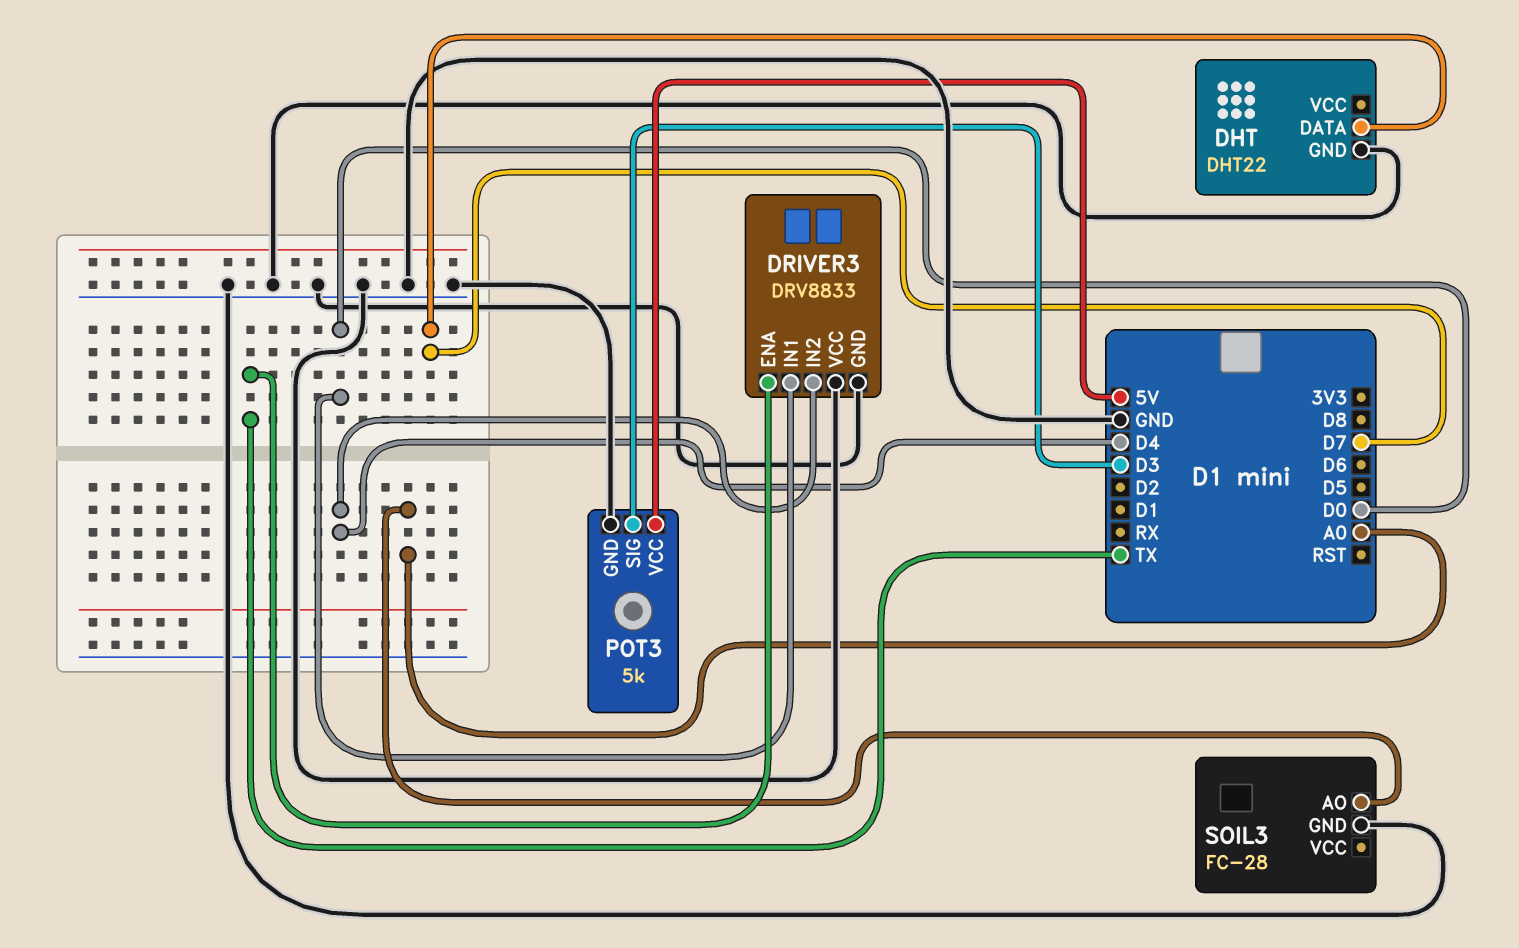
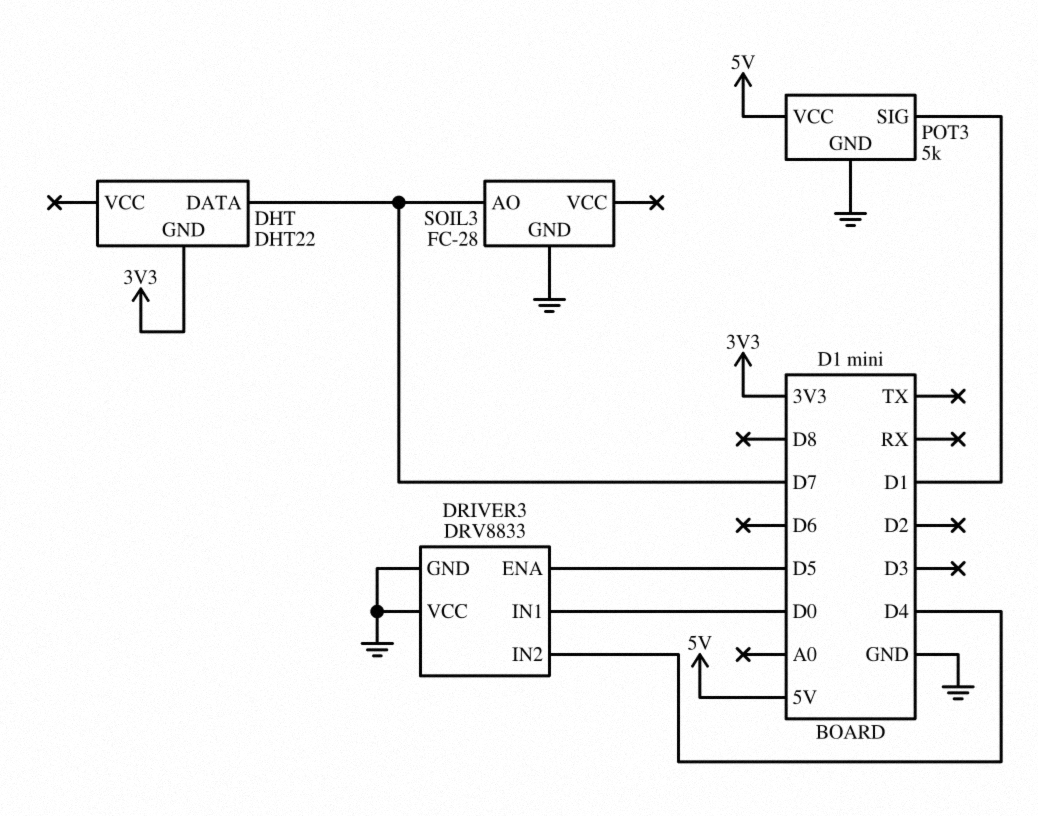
DHT pin GND: GND -> 3V3
DRIVER3 pin ENA: TX -> D5
POT3 pin SIG: D3 -> D1
SOIL3 pin AO: A0 -> D7

